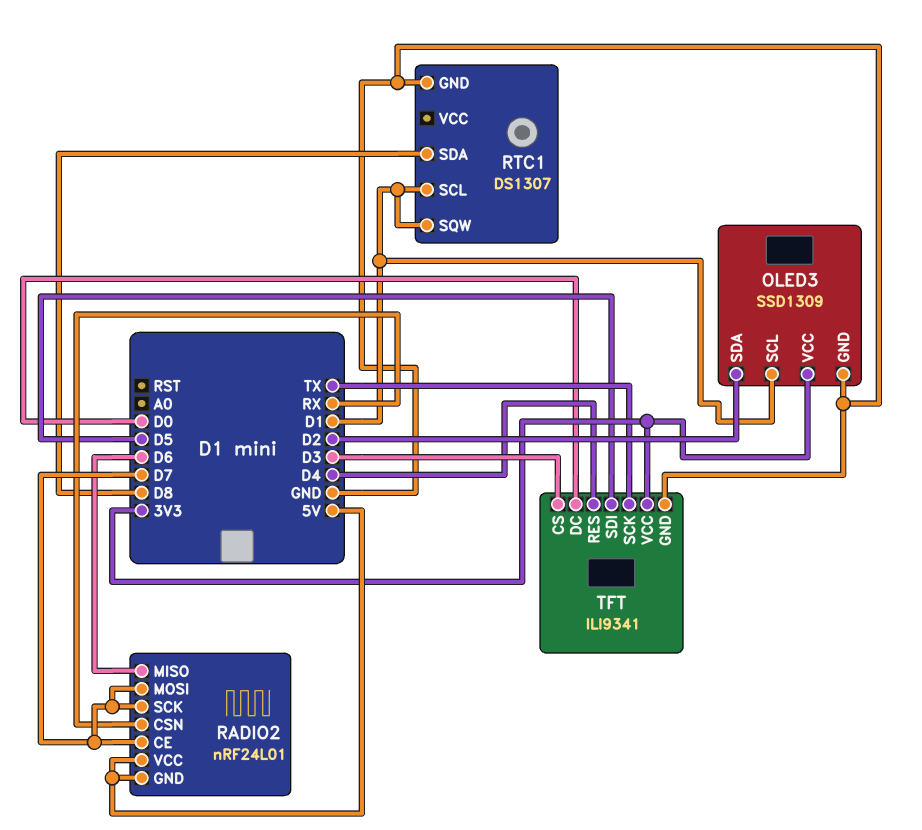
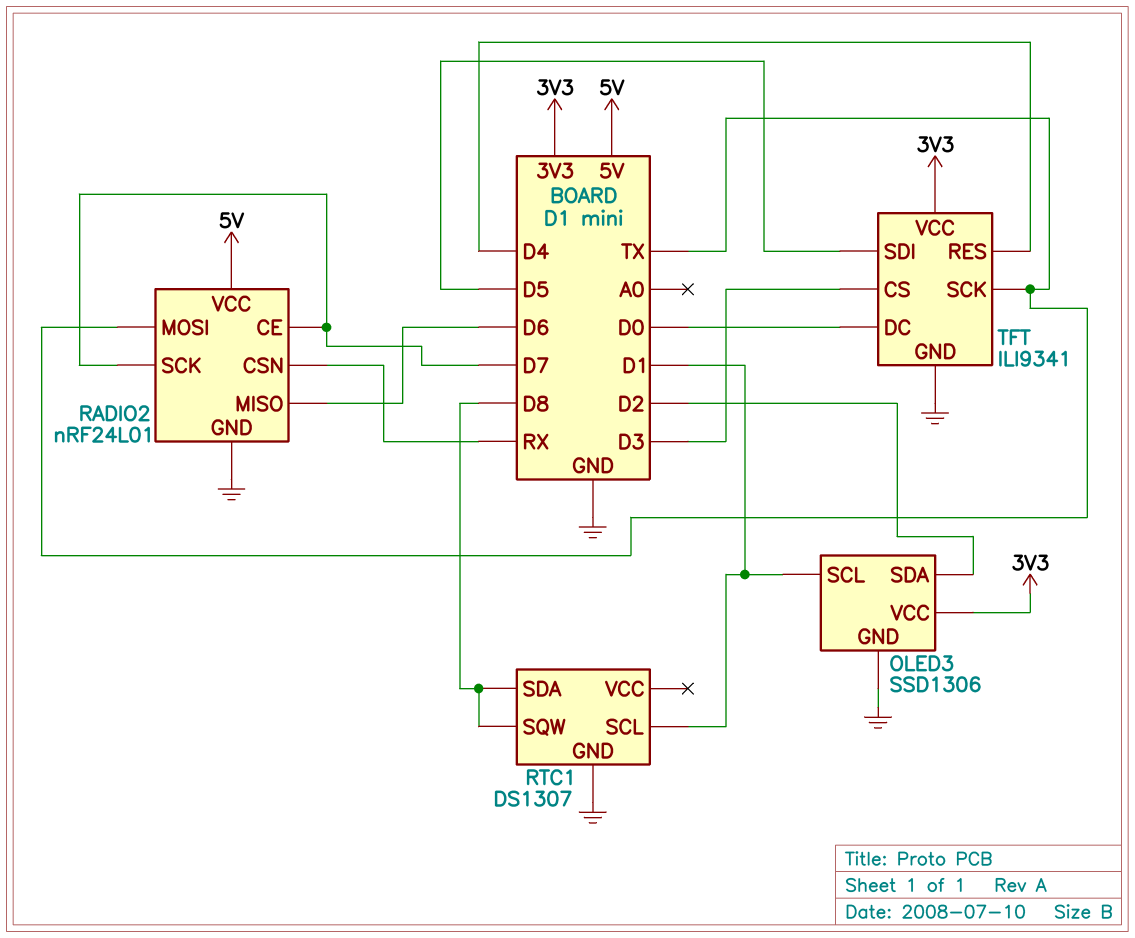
OLED3: SSD1309 -> SSD1306
RADIO2 pin GND: 5V -> GND
RADIO2 pin MOSI: D7 -> TX
RTC1 pin SQW: D1 -> D8

